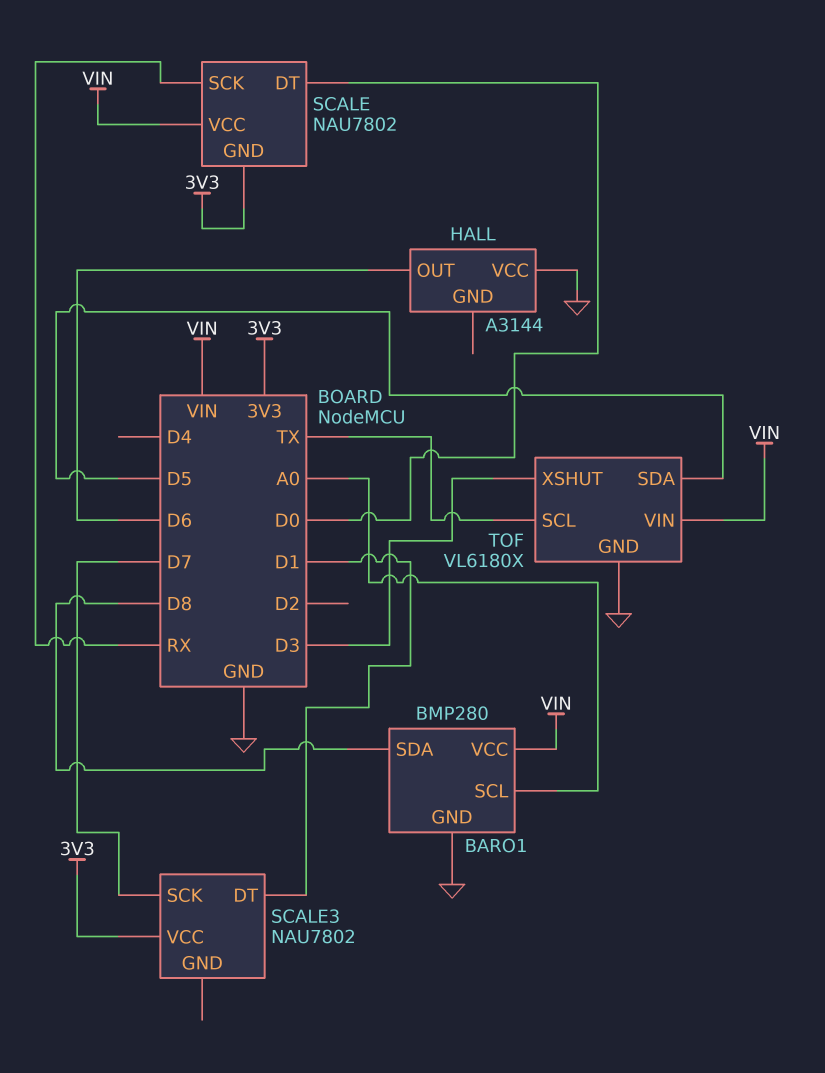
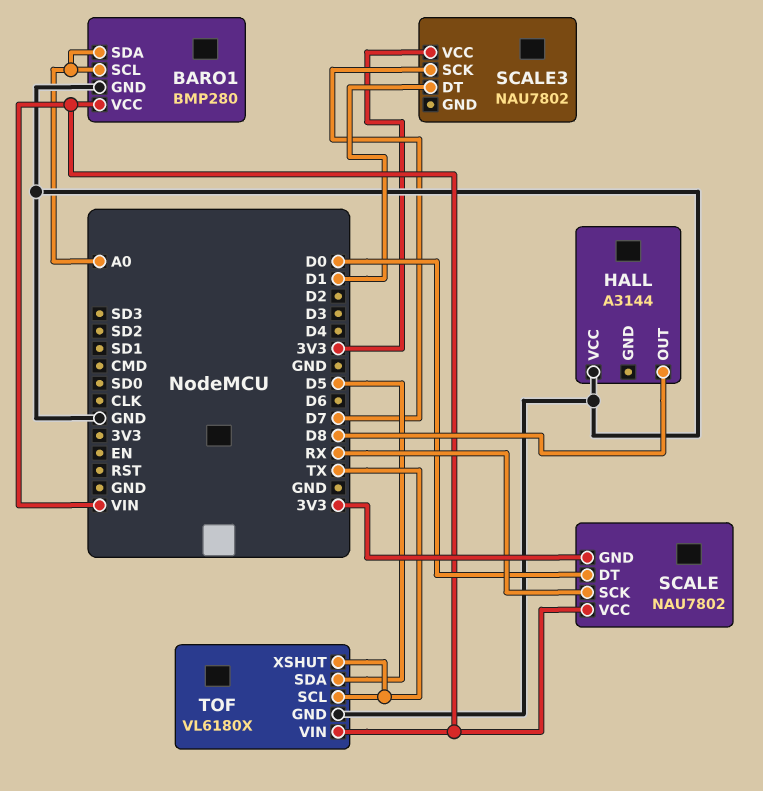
BARO1 pin SDA: D8 -> A0
HALL pin OUT: D6 -> D8
TOF pin XSHUT: D3 -> TX

